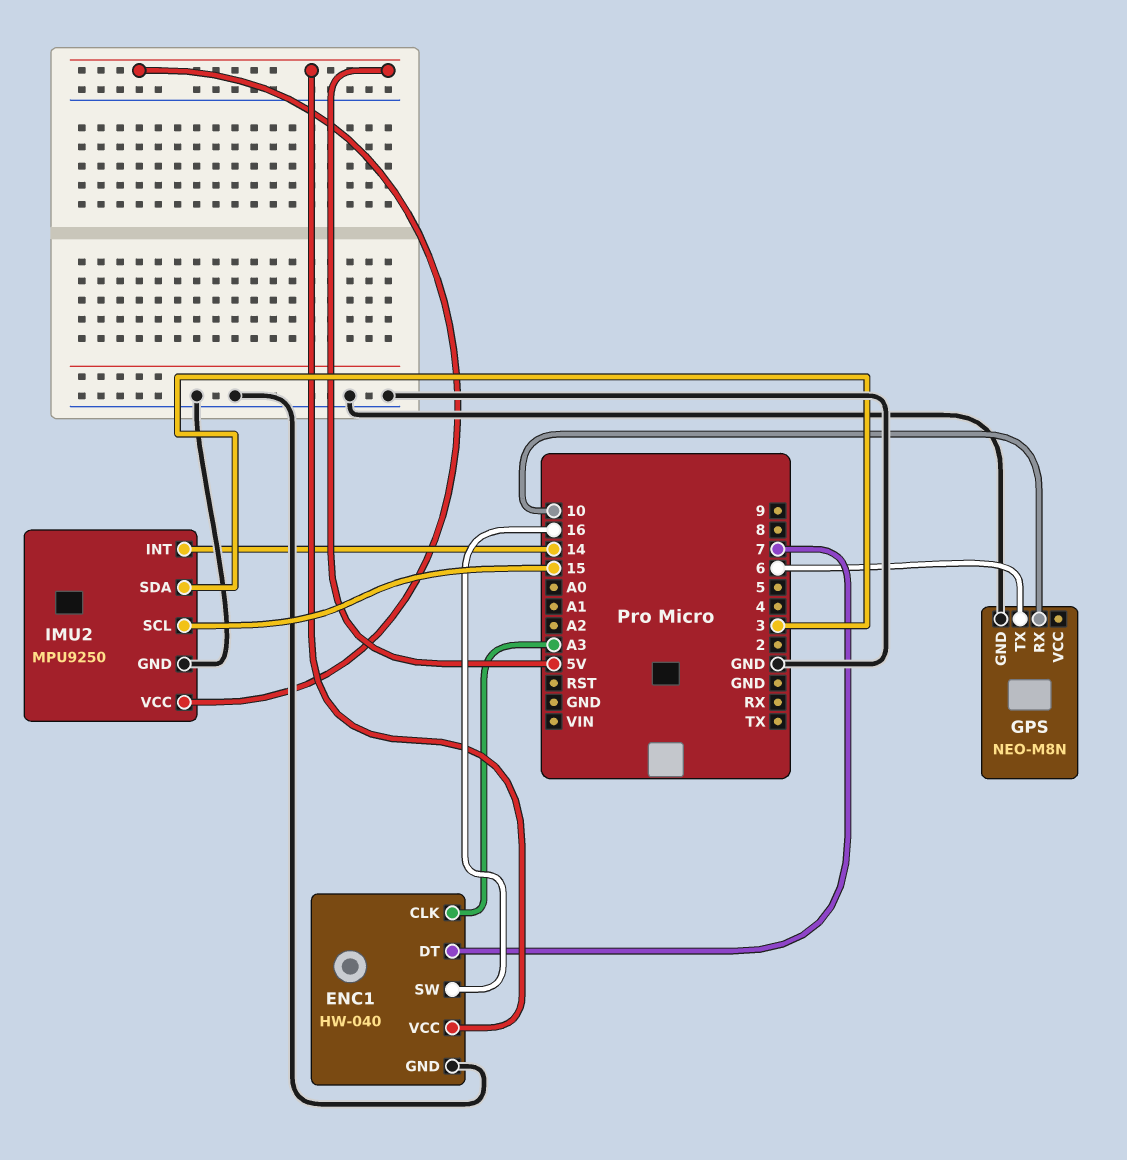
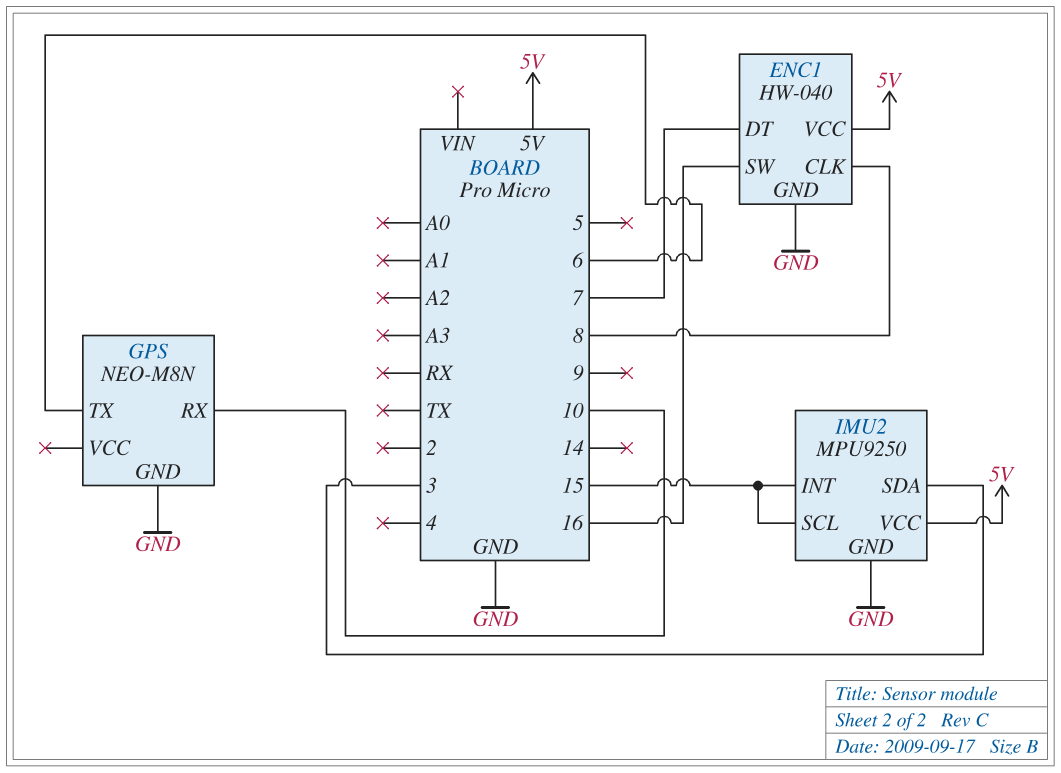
ENC1 pin CLK: A3 -> 8
IMU2 pin INT: 14 -> 15

